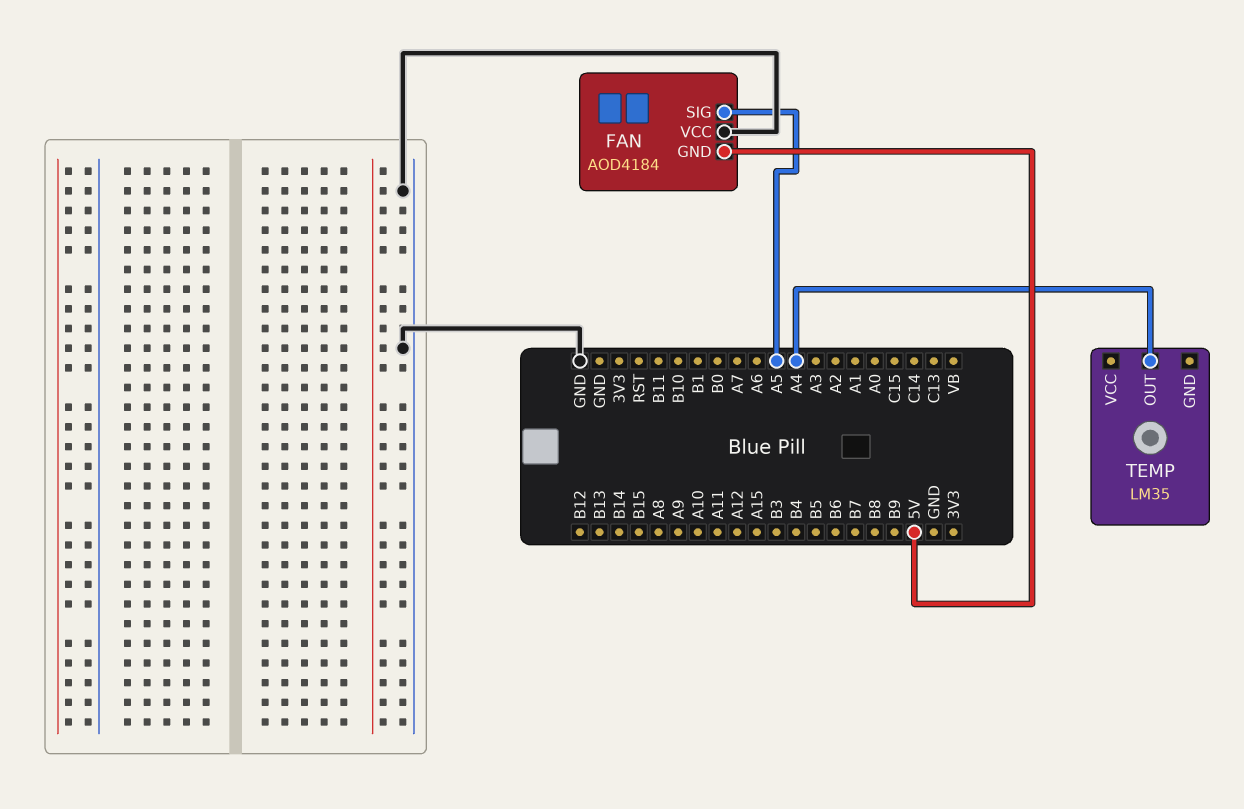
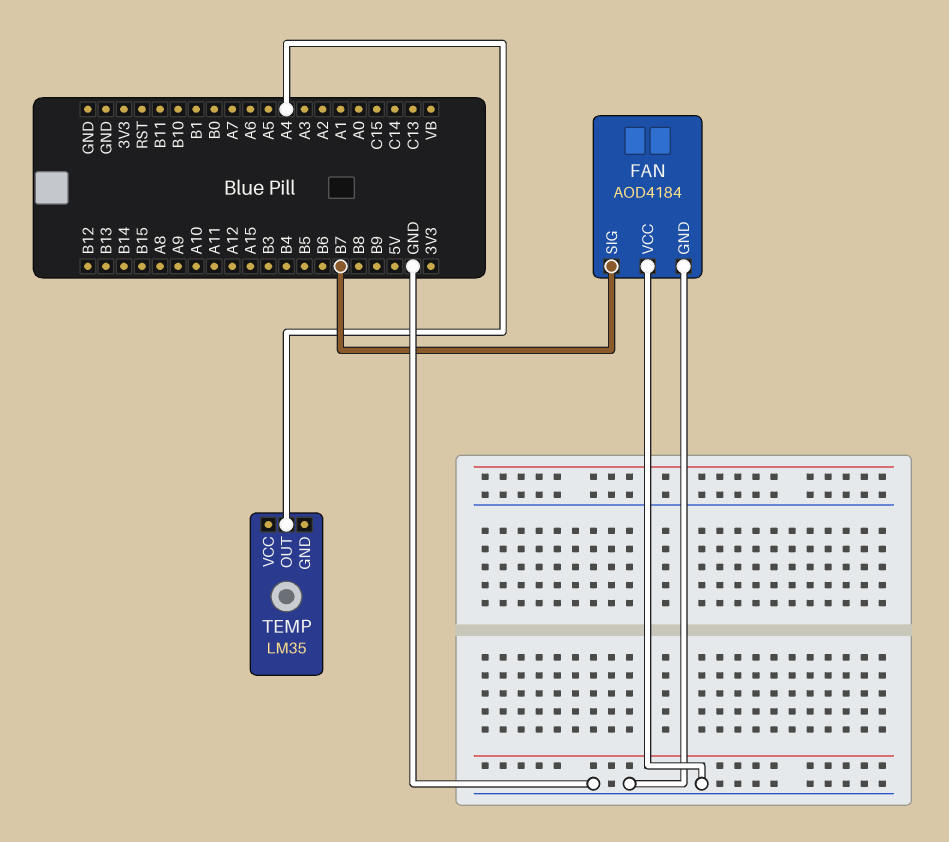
FAN pin GND: 5V -> GND
FAN pin SIG: A5 -> B7

